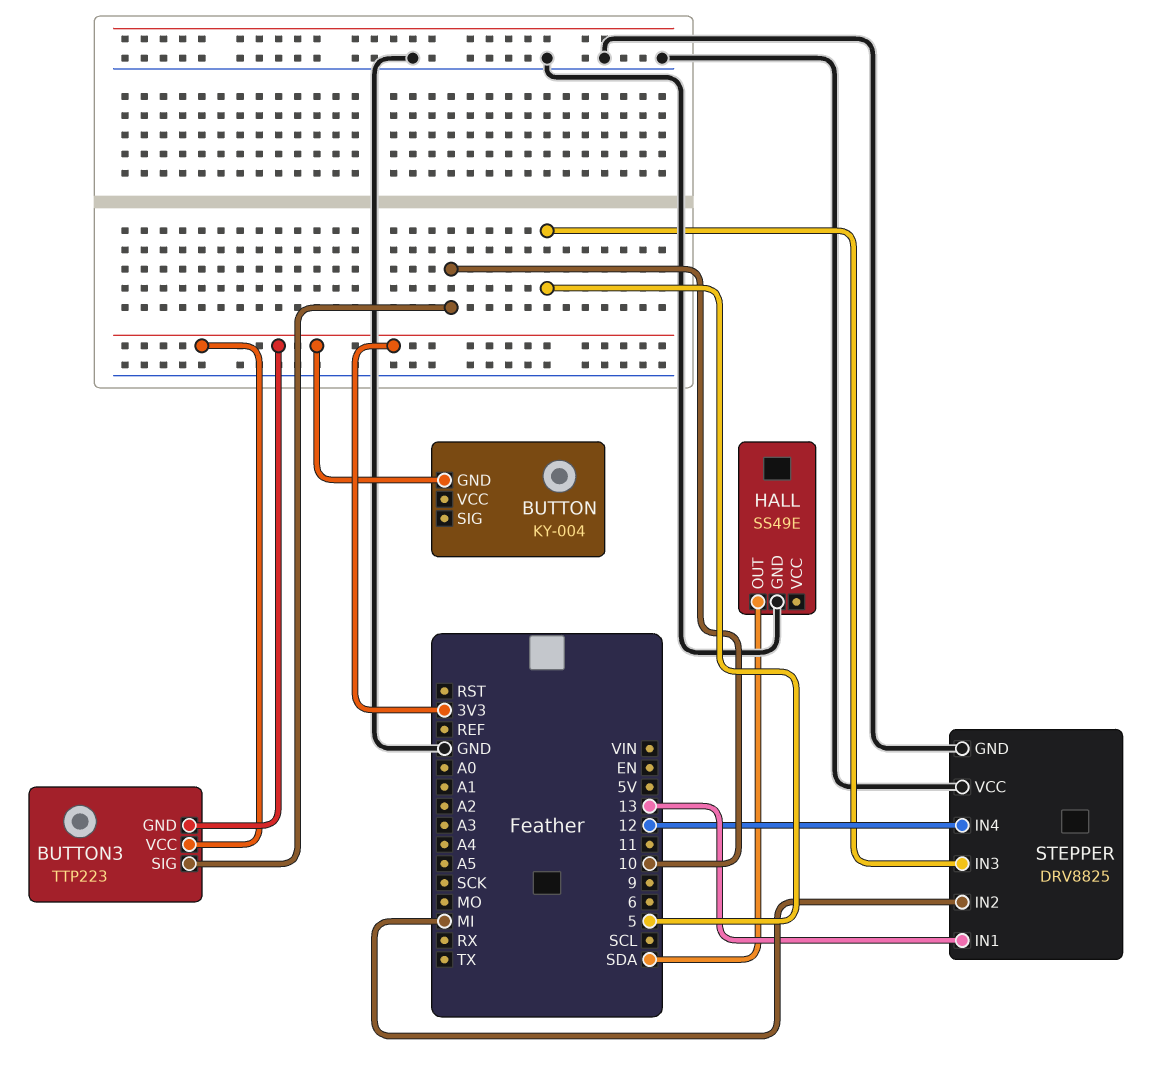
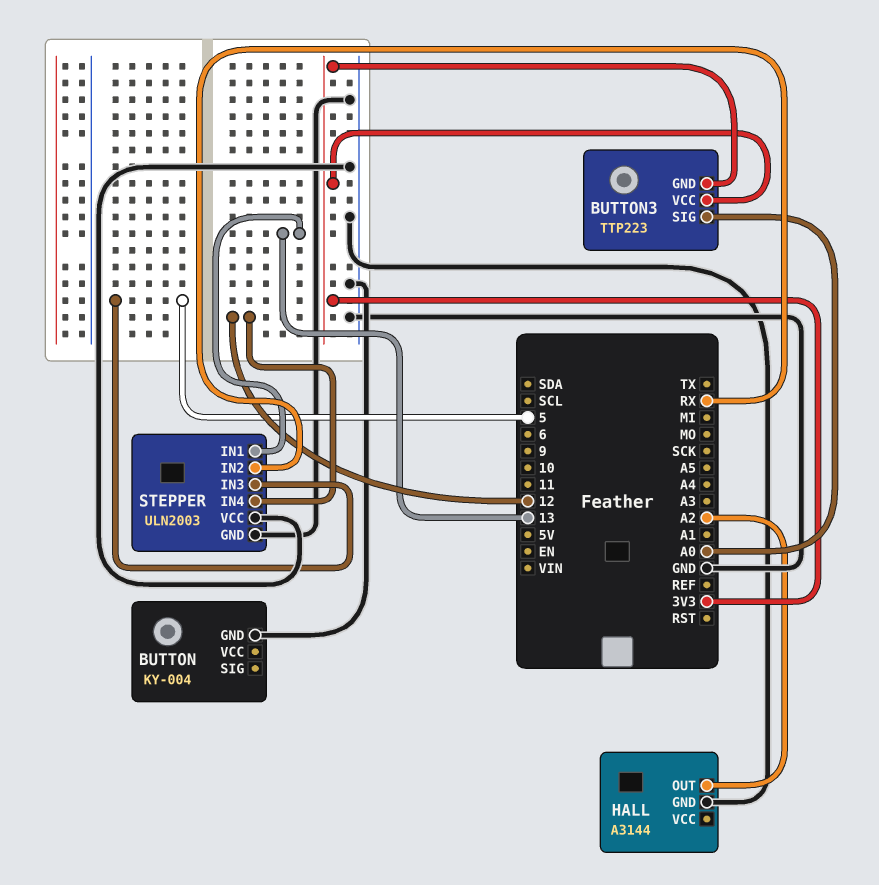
BUTTON pin GND: 3V3 -> GND
BUTTON3 pin SIG: 10 -> A0
HALL: SS49E -> A3144
HALL pin OUT: SDA -> A2
STEPPER: DRV8825 -> ULN2003
STEPPER pin IN2: MI -> RX

